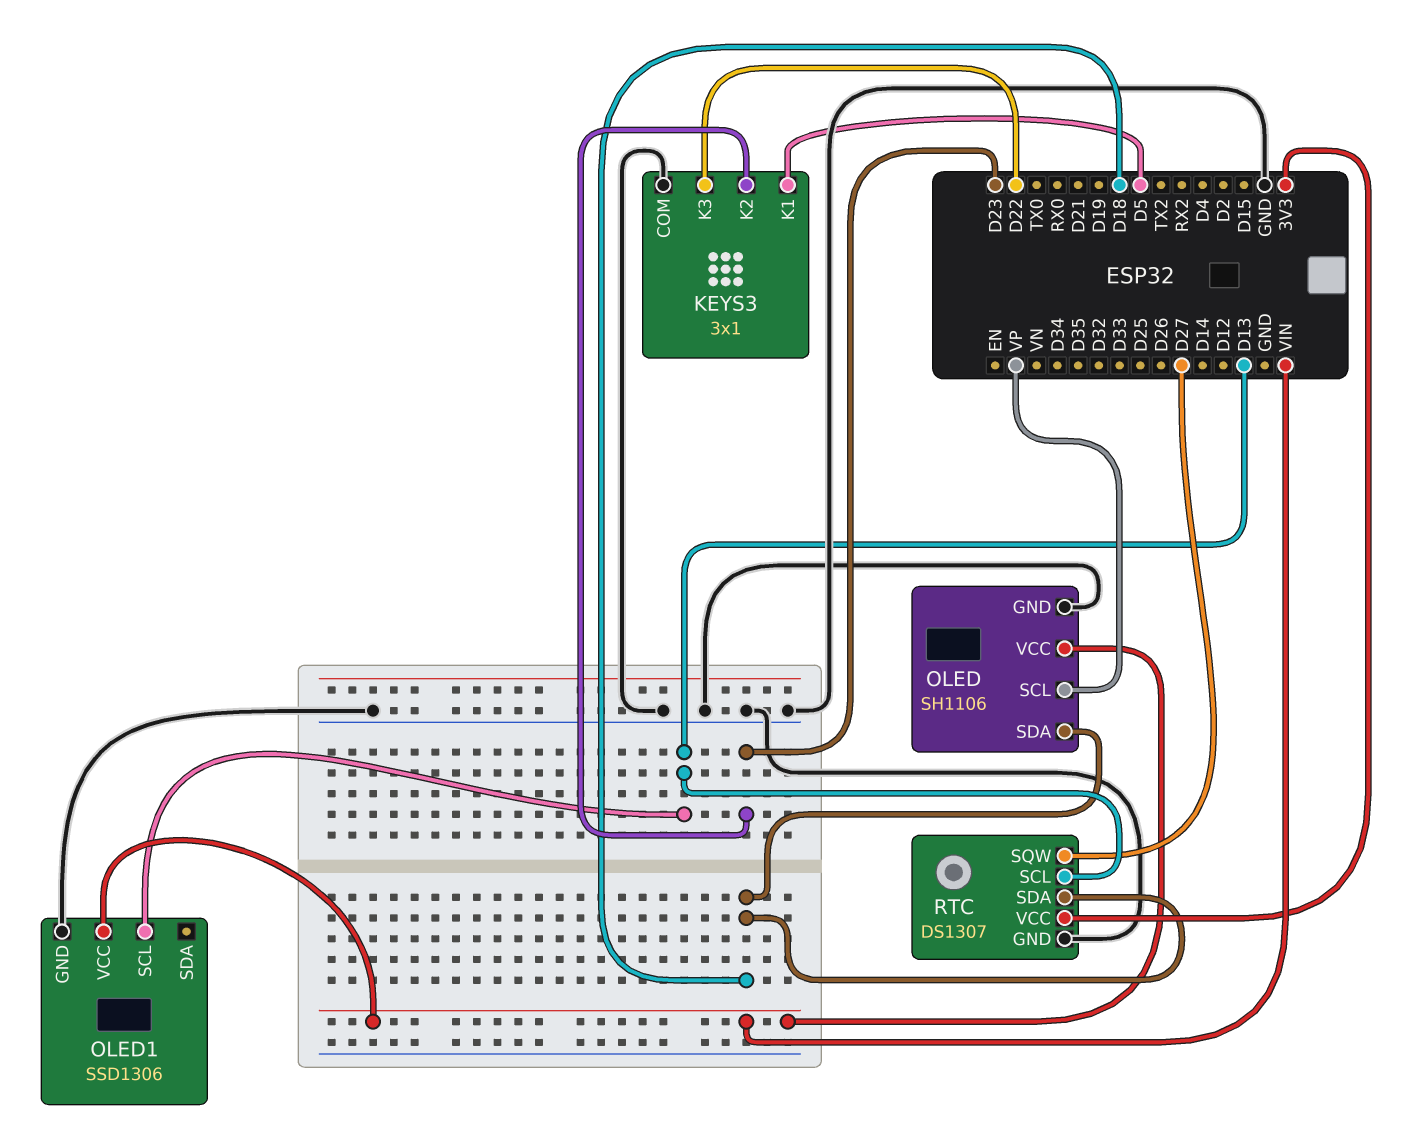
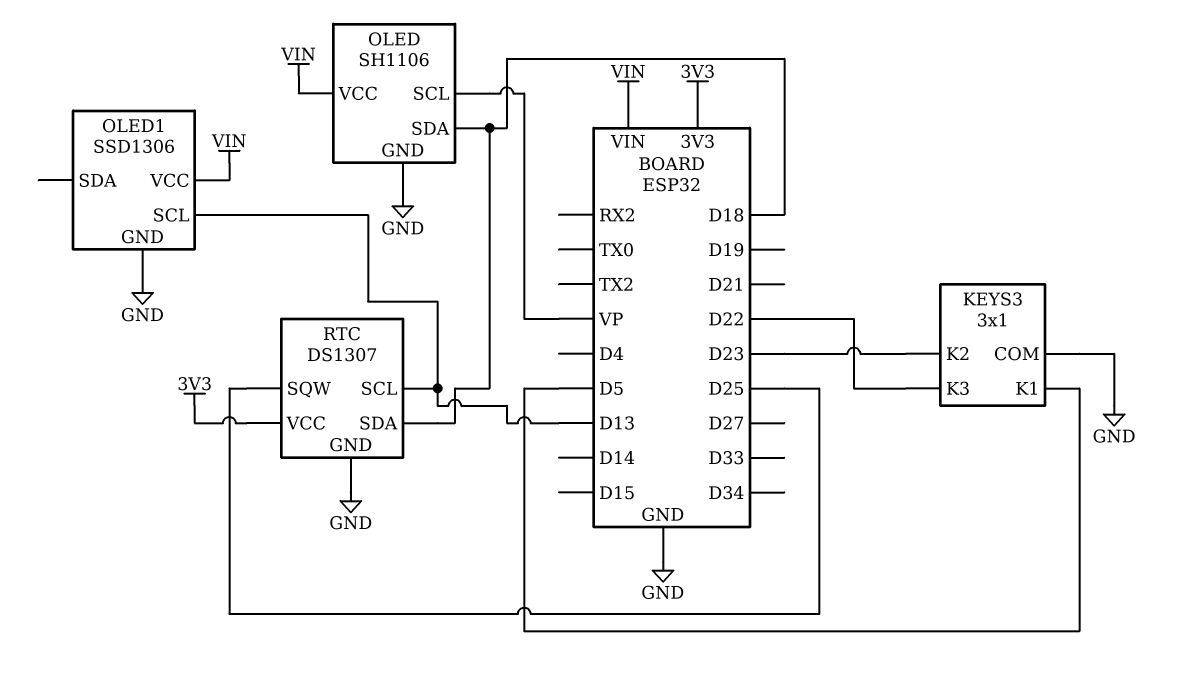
RTC pin SQW: D27 -> D25

